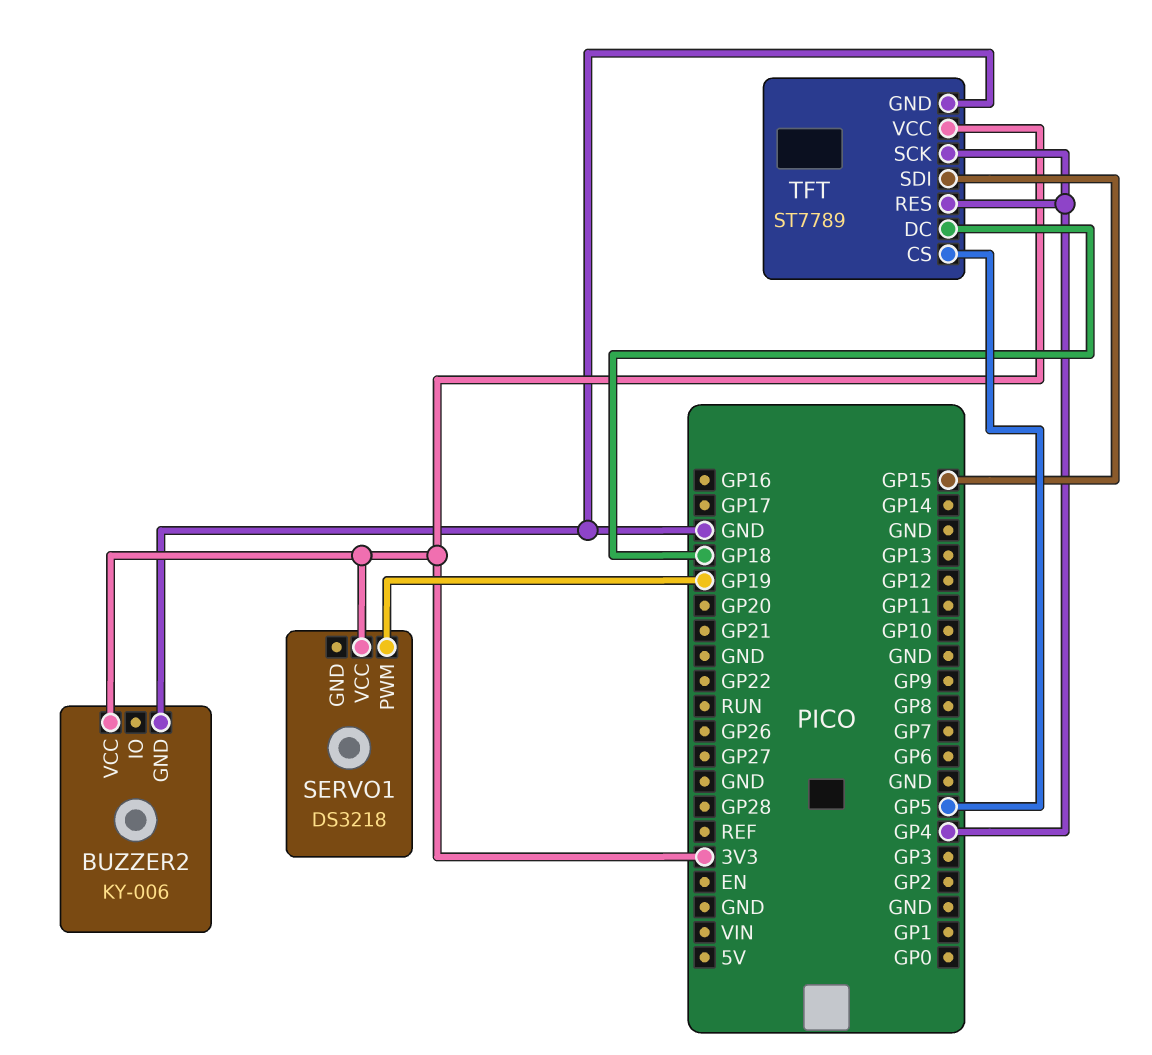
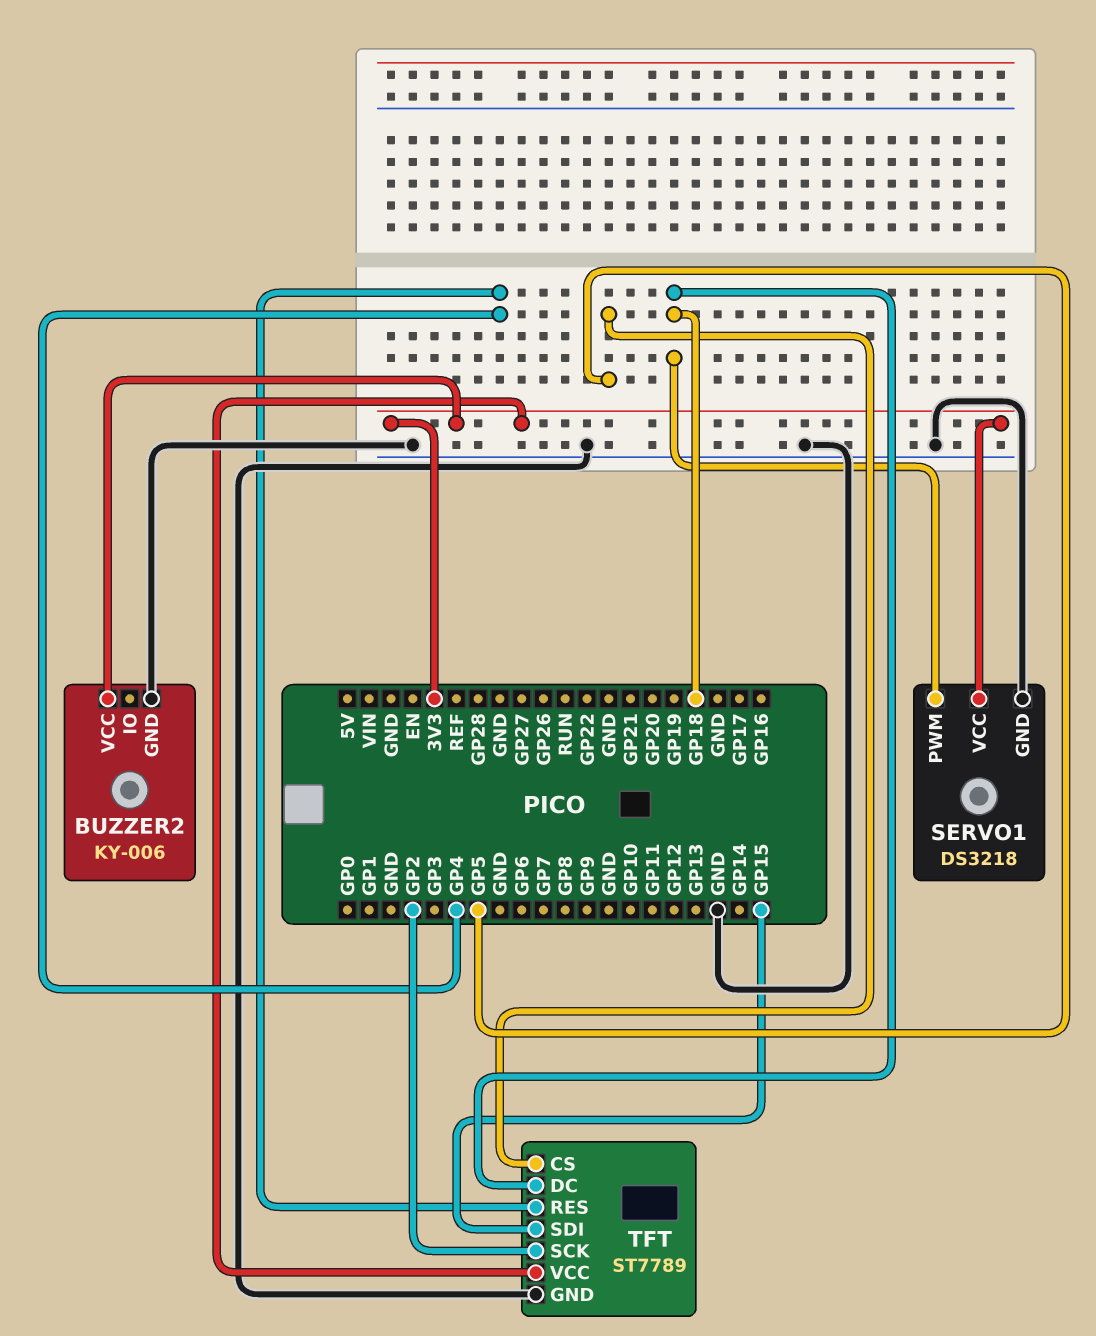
SERVO1 pin GND: none -> GND
SERVO1 pin PWM: GP19 -> GP18
TFT pin SCK: GP4 -> GP2

